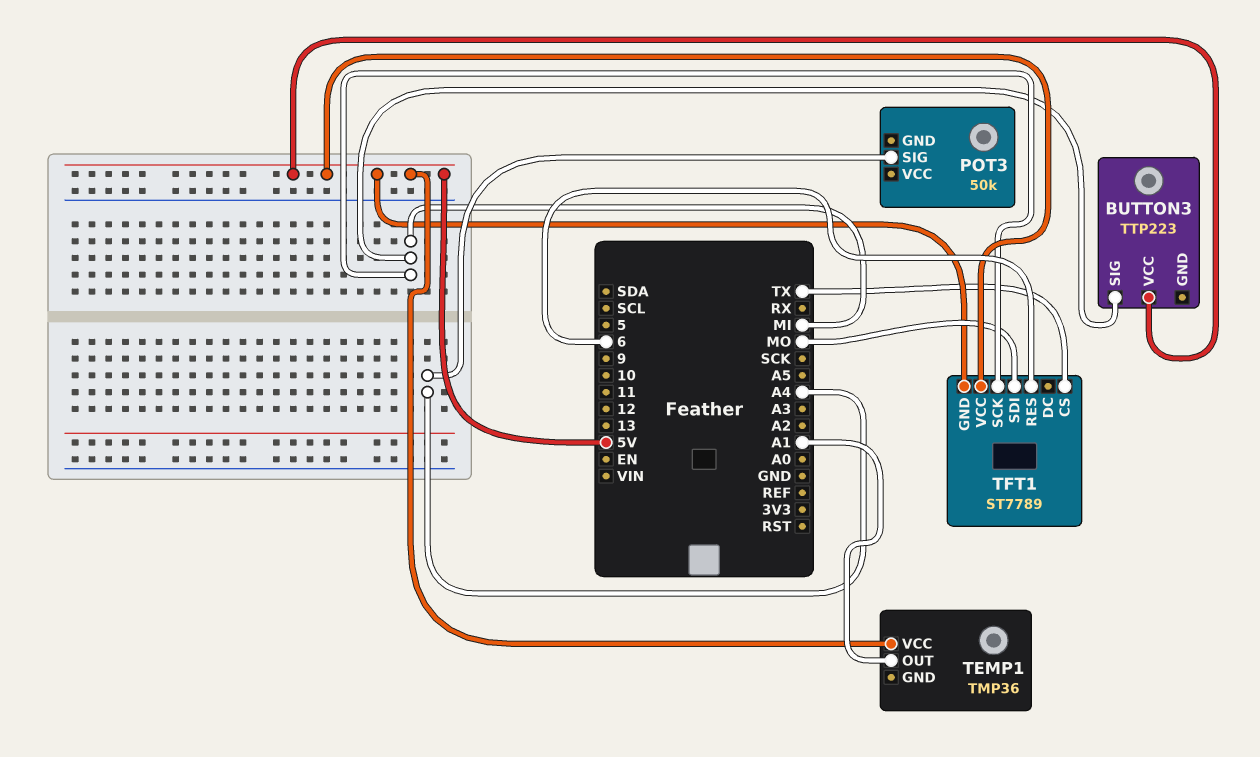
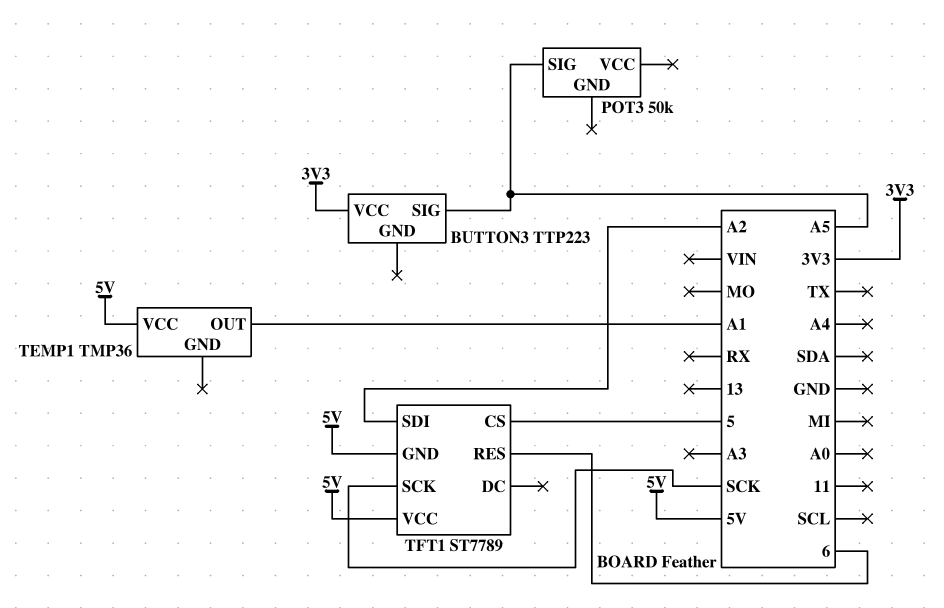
BUTTON3 pin SIG: MI -> A5
BUTTON3 pin VCC: 5V -> 3V3
POT3 pin SIG: A4 -> A5
TFT1 pin CS: TX -> 5
TFT1 pin SCK: MI -> SCK
TFT1 pin SDI: MO -> A2

